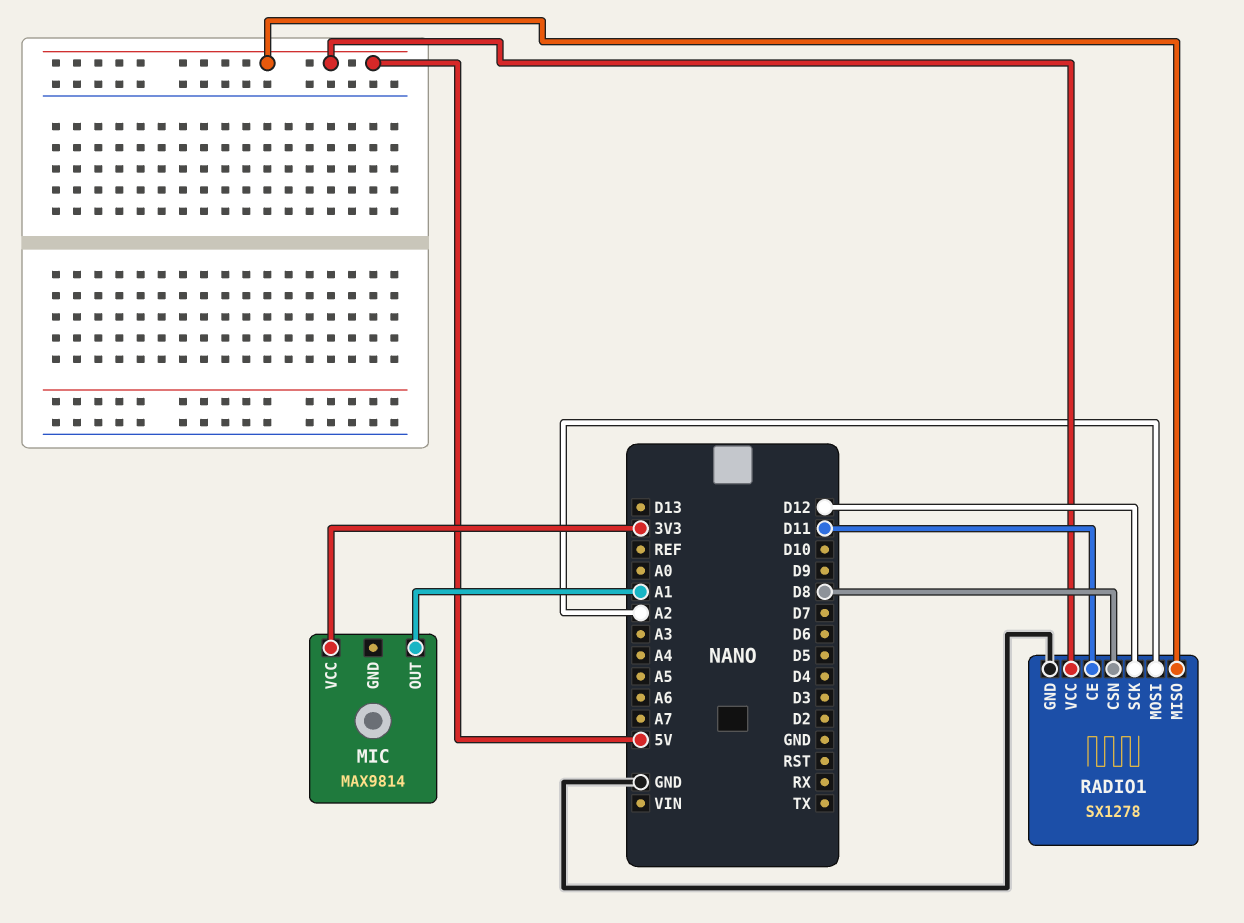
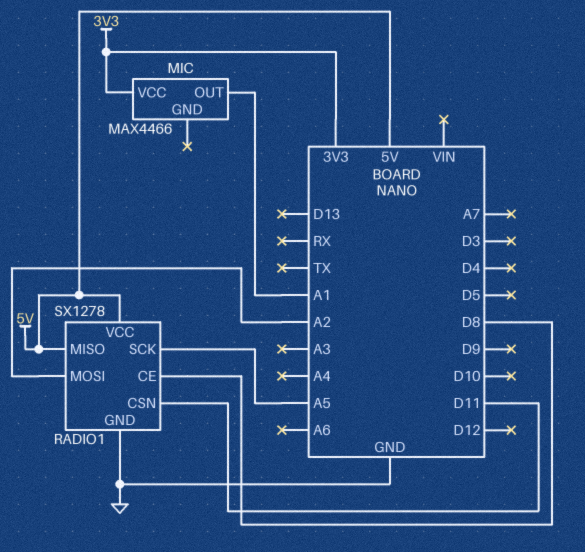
MIC: MAX9814 -> MAX4466
RADIO1 pin CE: D11 -> D8
RADIO1 pin CSN: D8 -> D11
RADIO1 pin SCK: D12 -> A5

